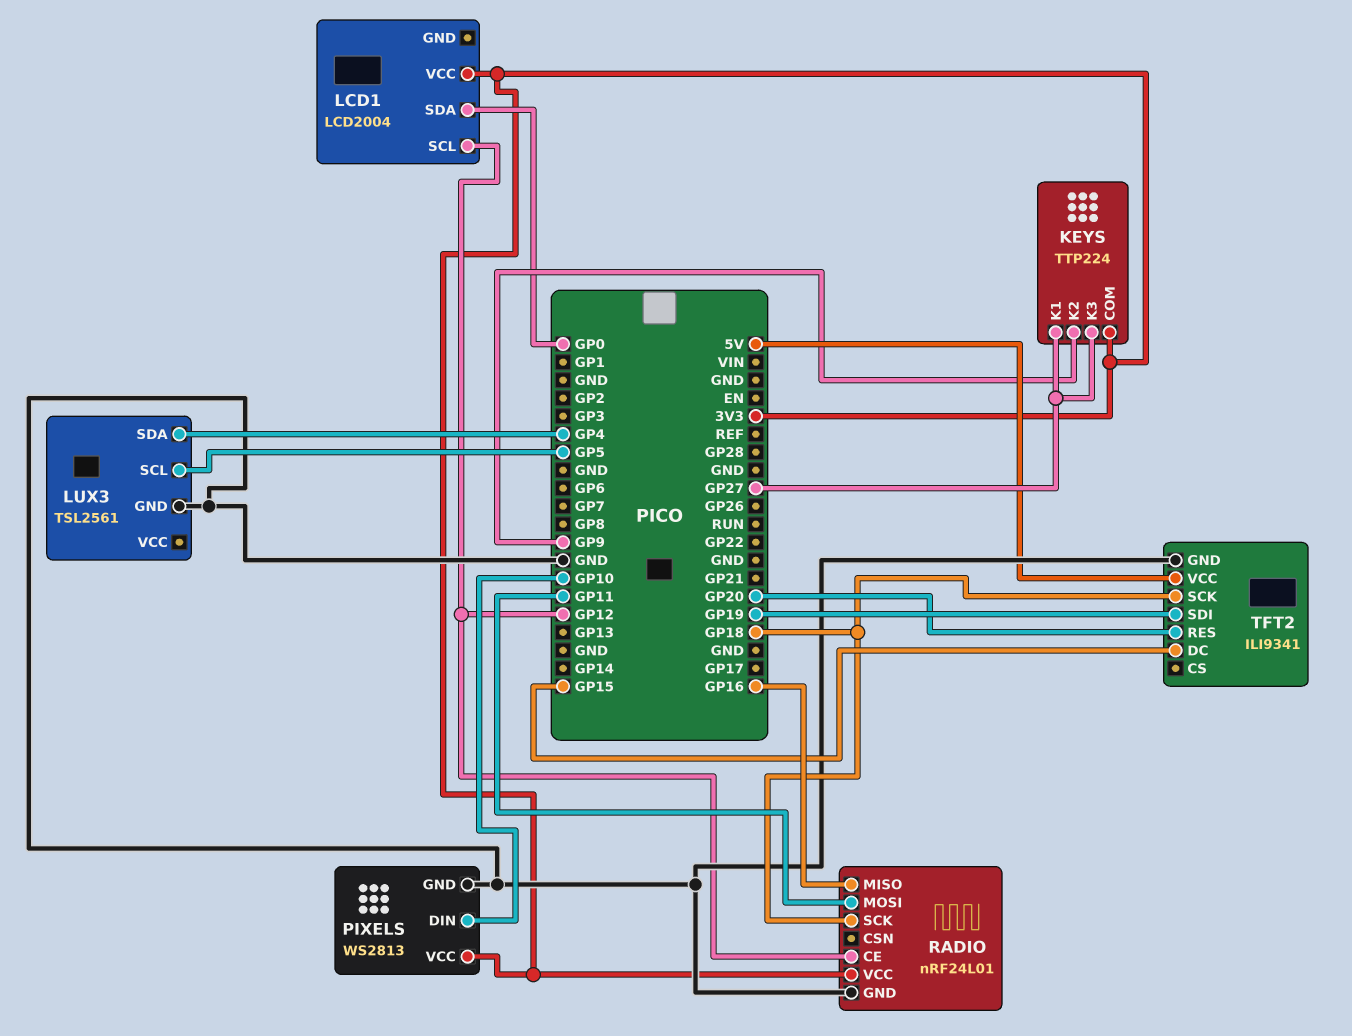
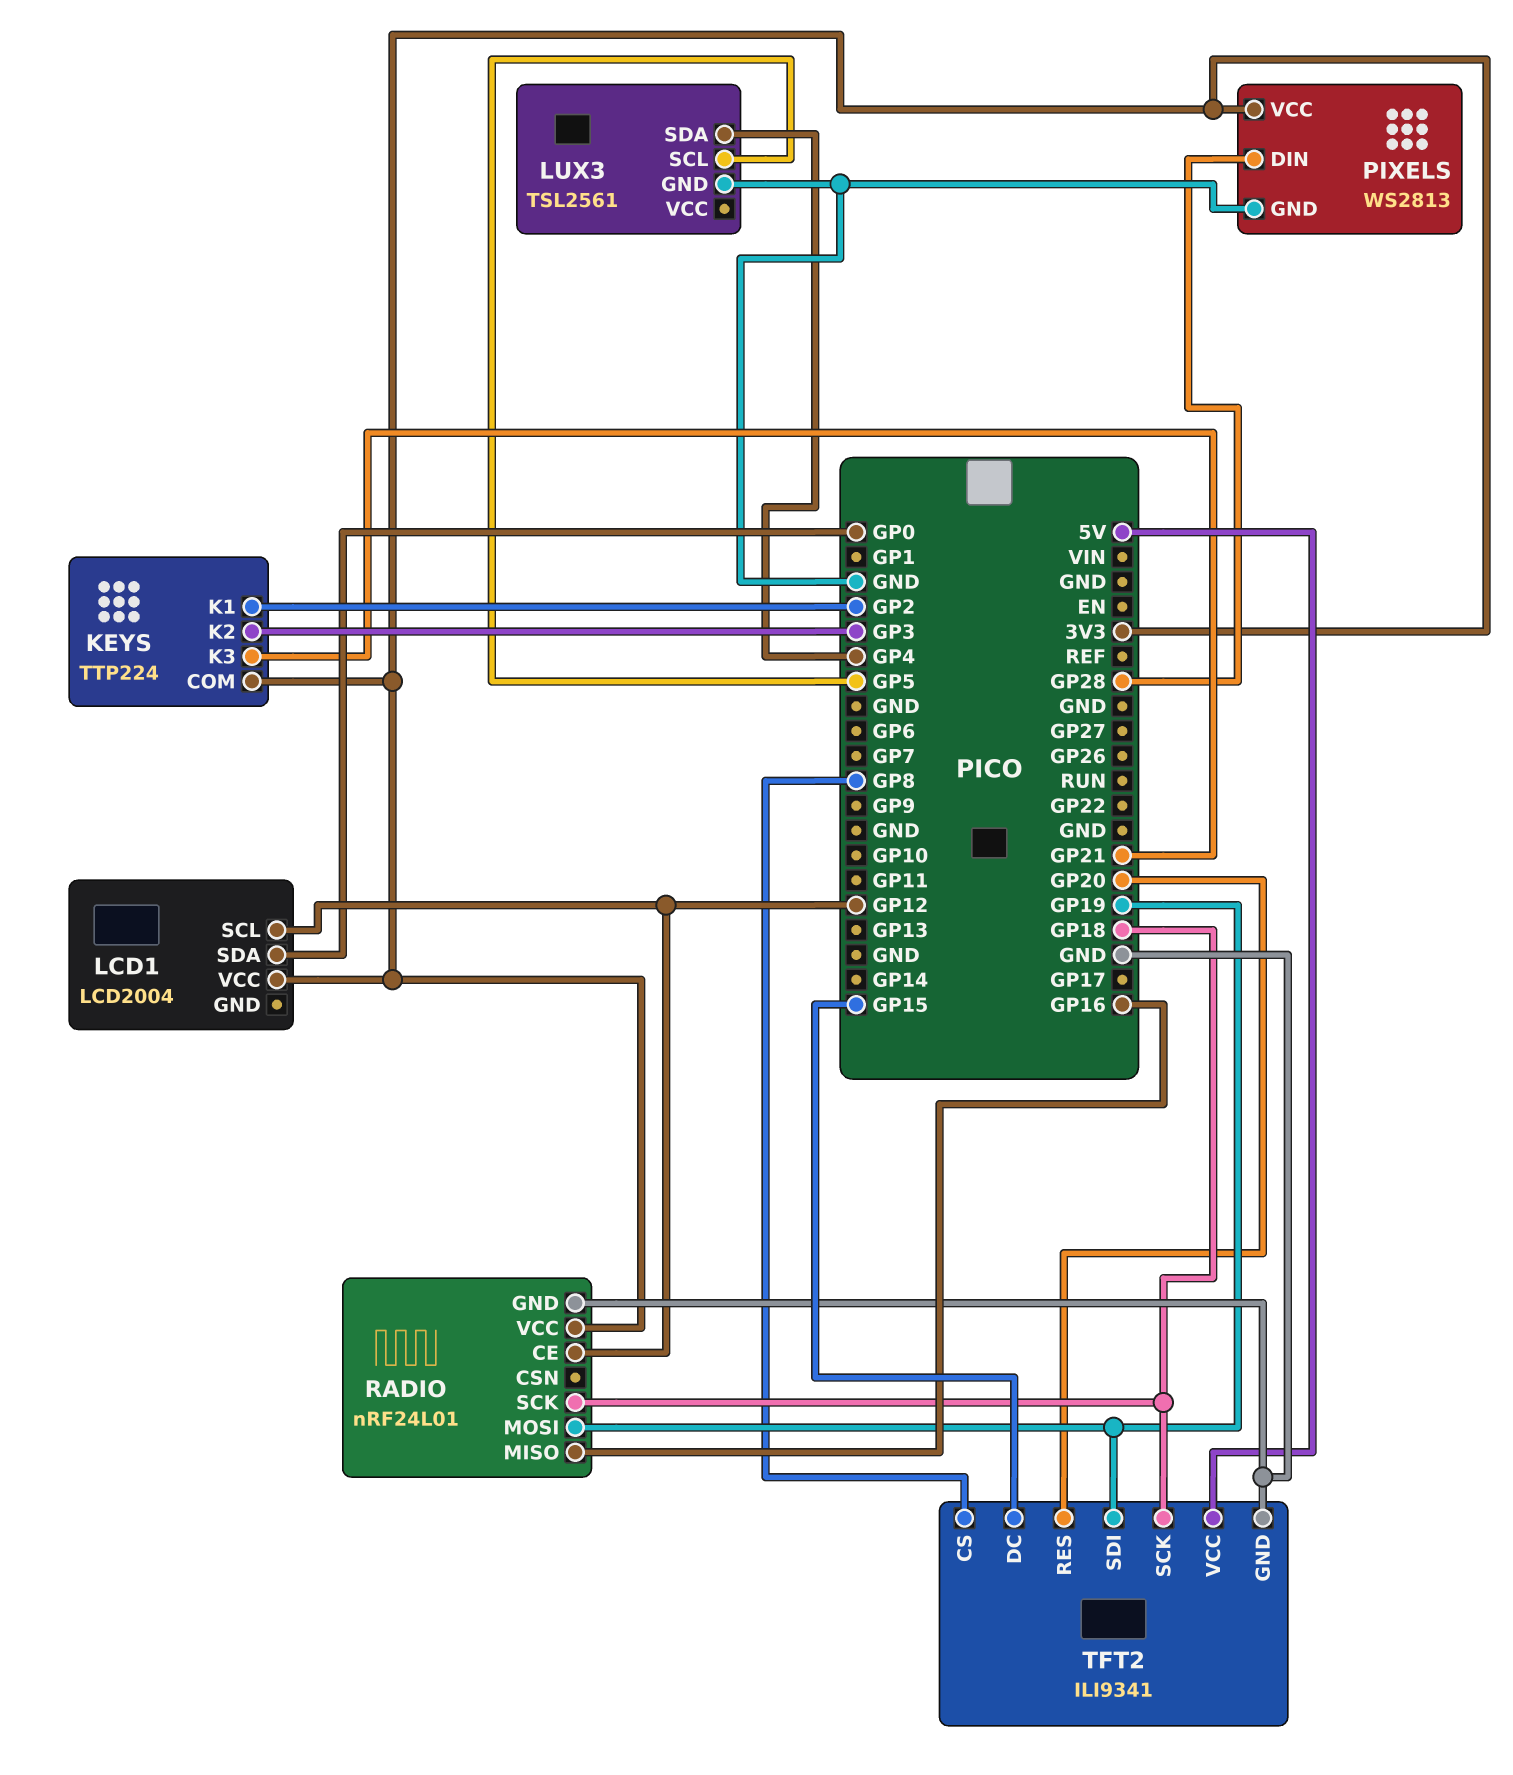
KEYS pin K1: GP27 -> GP2
KEYS pin K2: GP9 -> GP3
KEYS pin K3: GP27 -> GP21
PIXELS pin DIN: GP10 -> GP28
RADIO pin MOSI: GP11 -> GP19
TFT2 pin CS: none -> GP8

